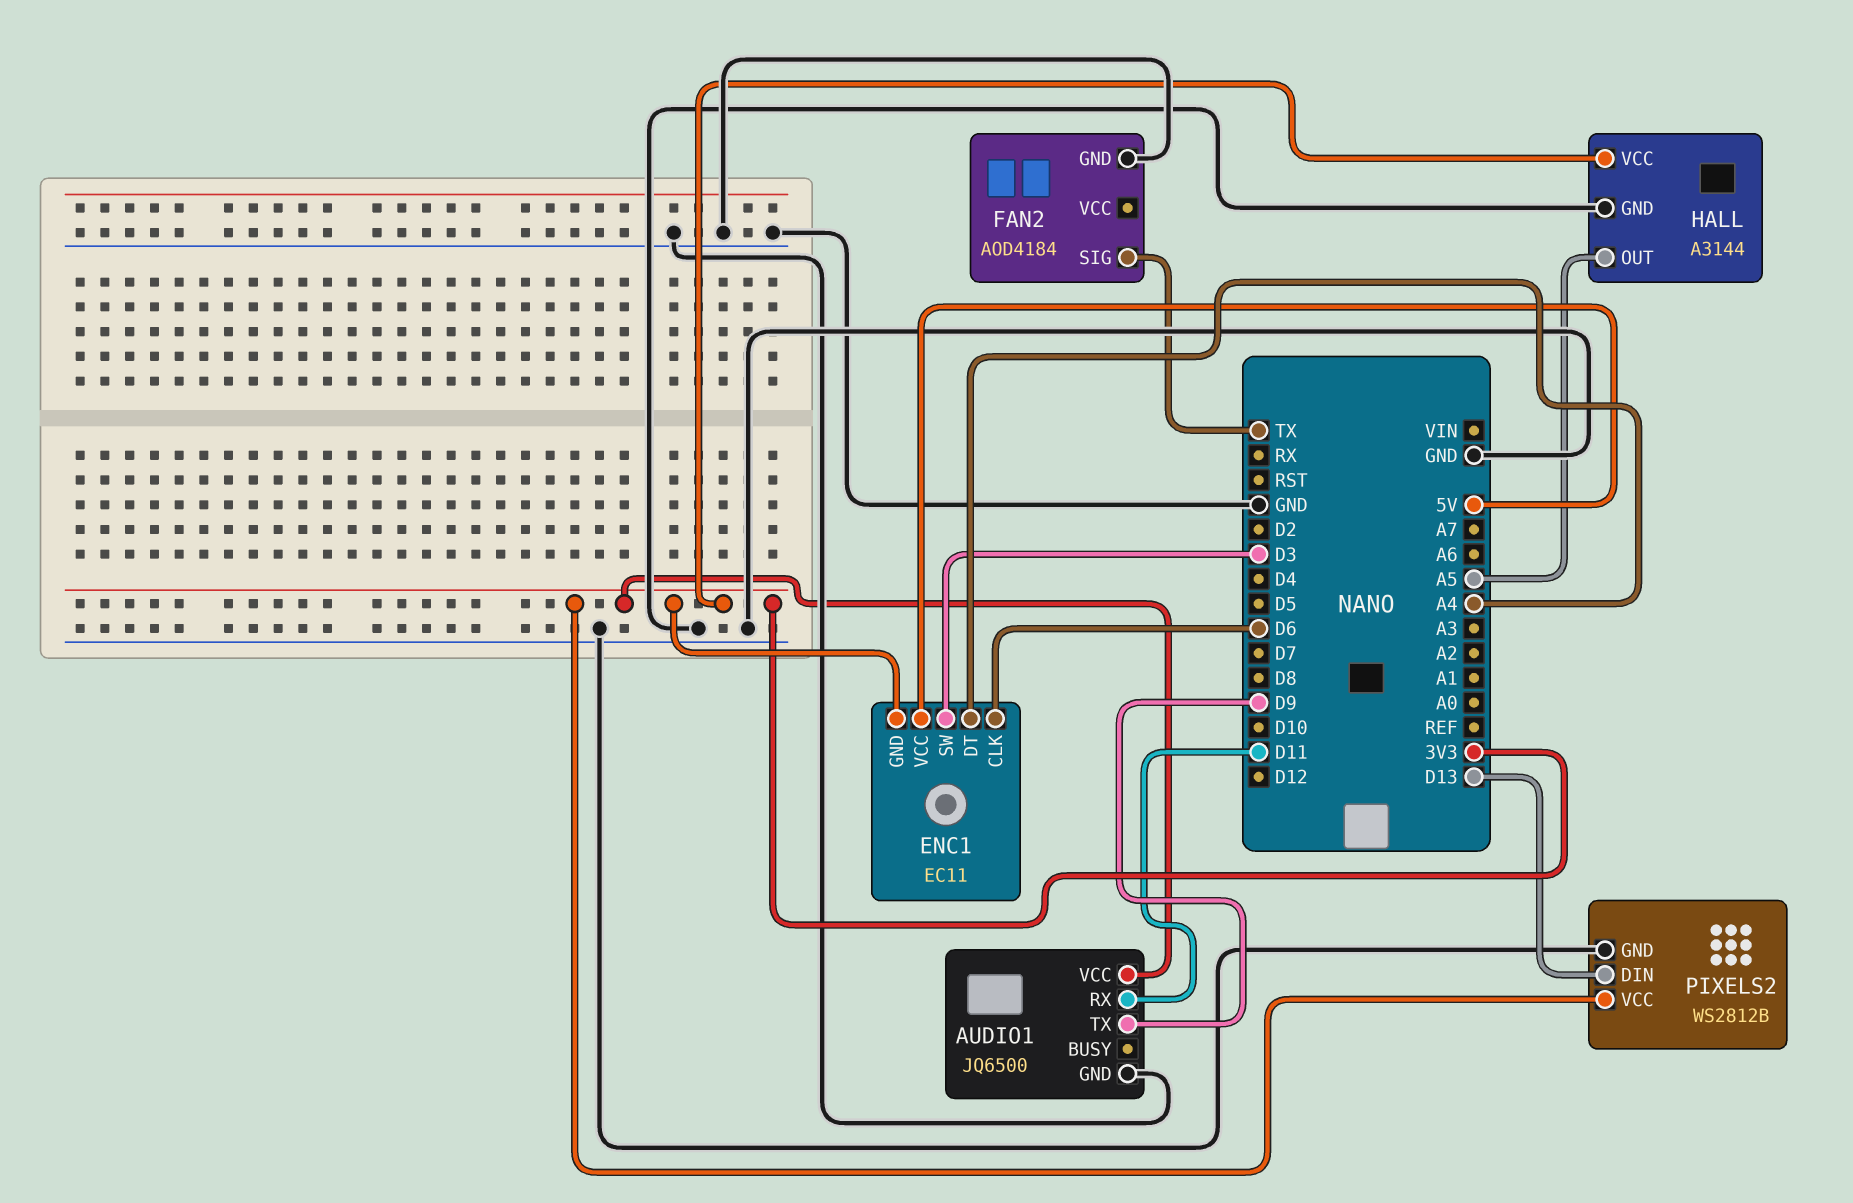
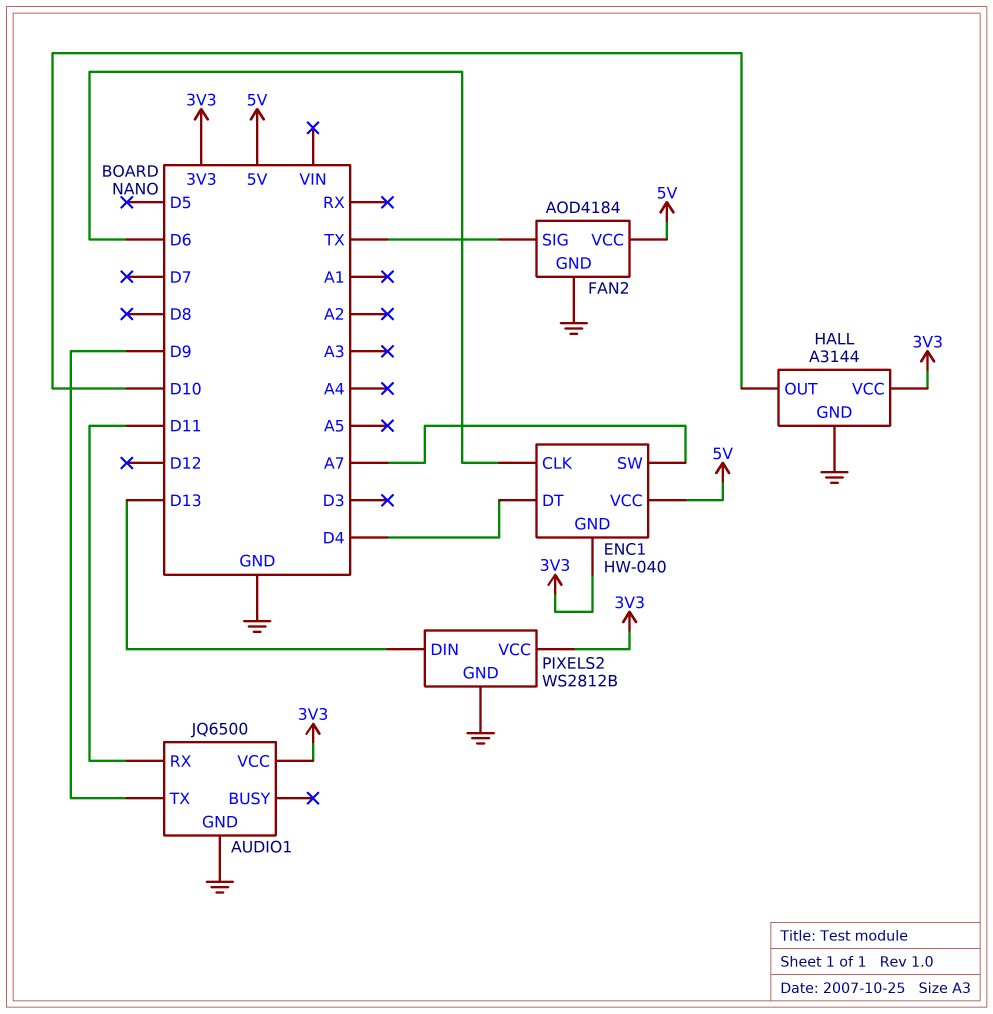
ENC1: EC11 -> HW-040
ENC1 pin DT: A4 -> D4
ENC1 pin SW: D3 -> A7
FAN2 pin VCC: none -> 5V
HALL pin OUT: A5 -> D10

